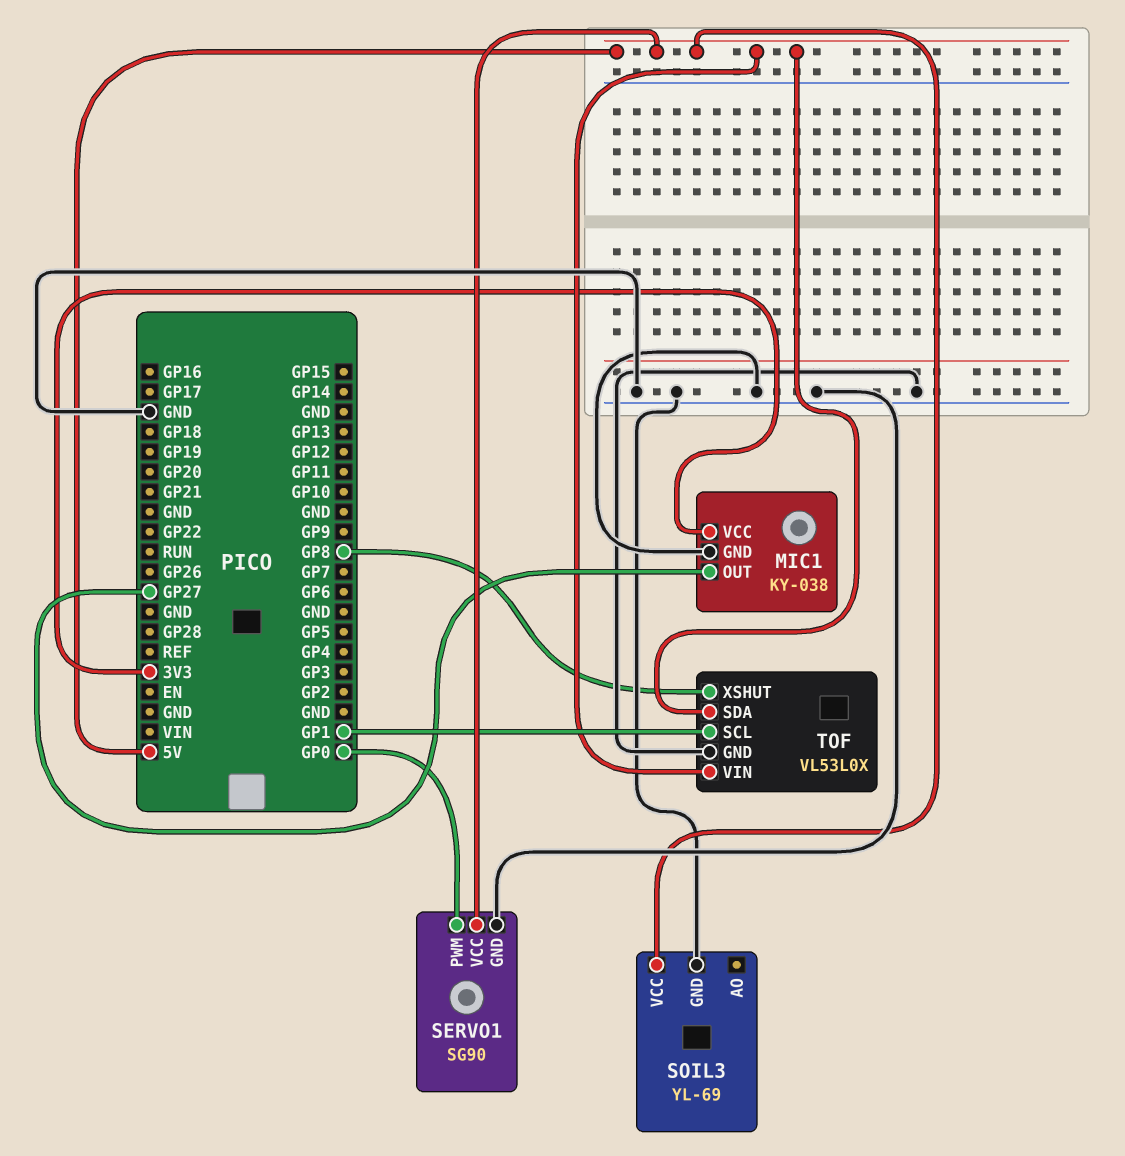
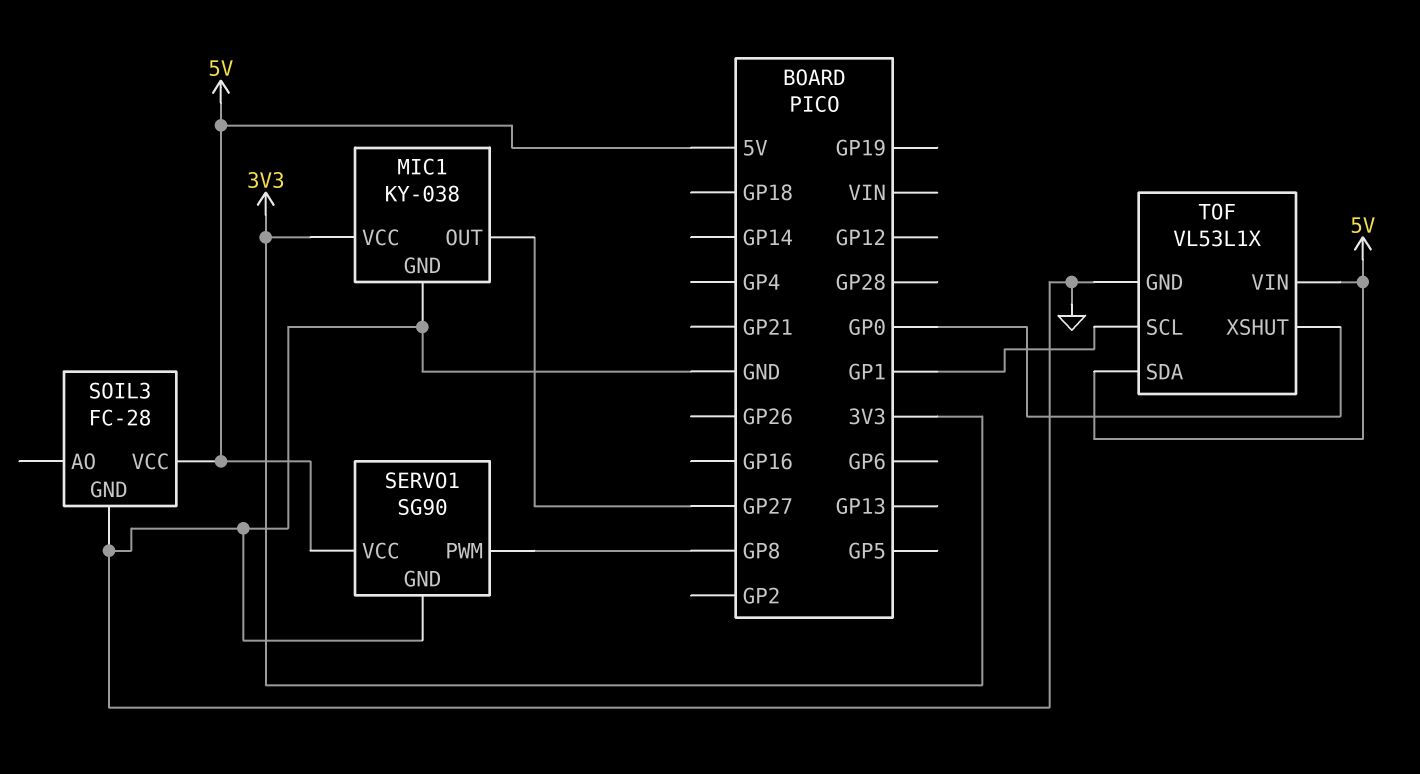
SERVO1 pin PWM: GP0 -> GP8
SOIL3: YL-69 -> FC-28
TOF: VL53L0X -> VL53L1X
TOF pin XSHUT: GP8 -> GP0

